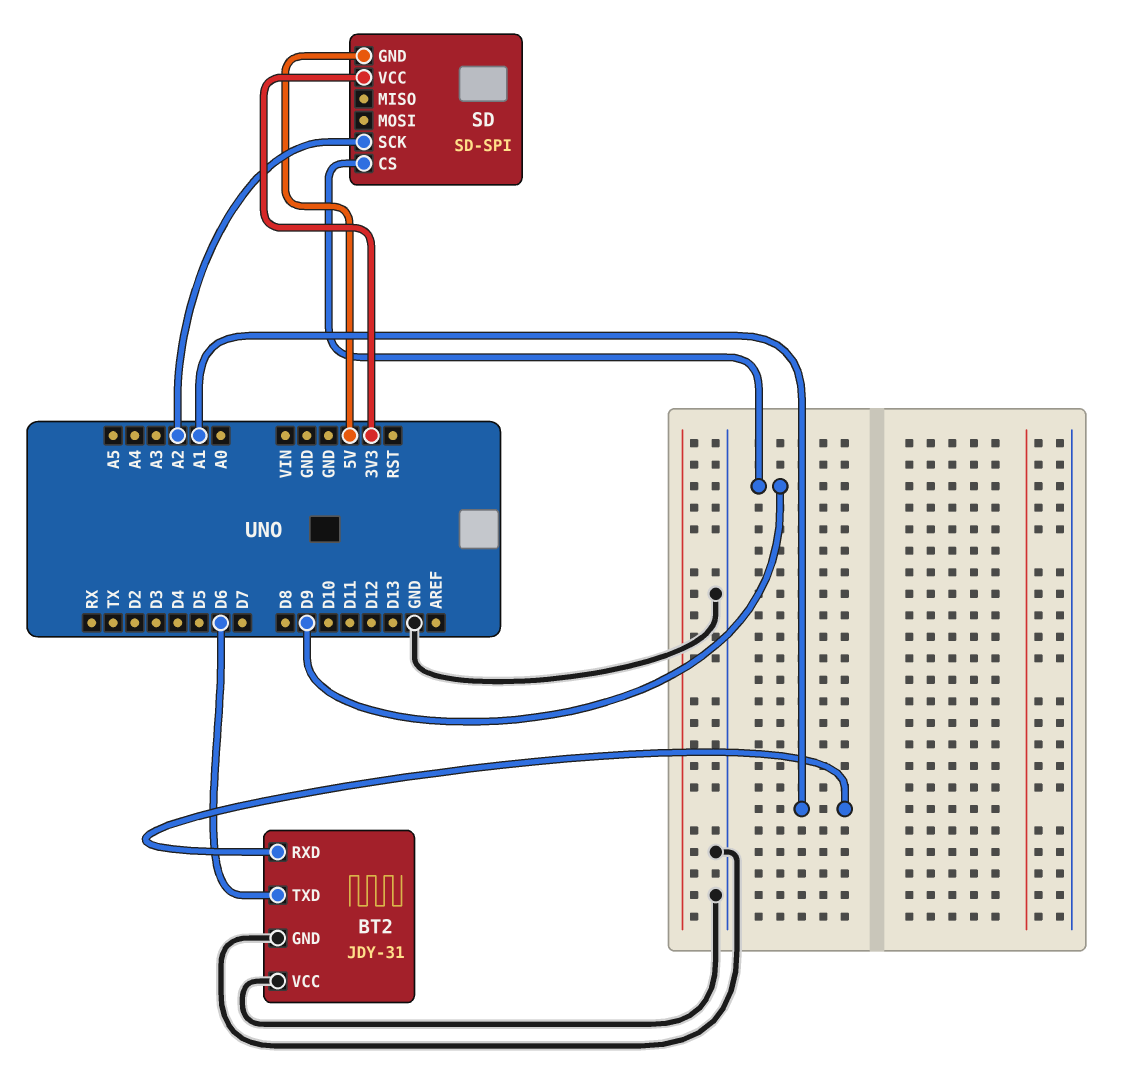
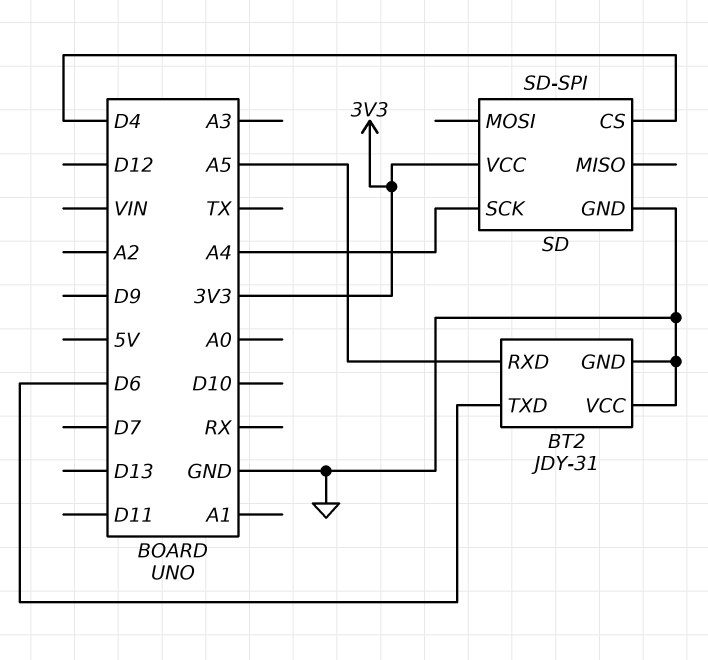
BT2 pin RXD: A1 -> A5
SD pin CS: D9 -> D4
SD pin GND: 5V -> GND
SD pin SCK: A2 -> A4

